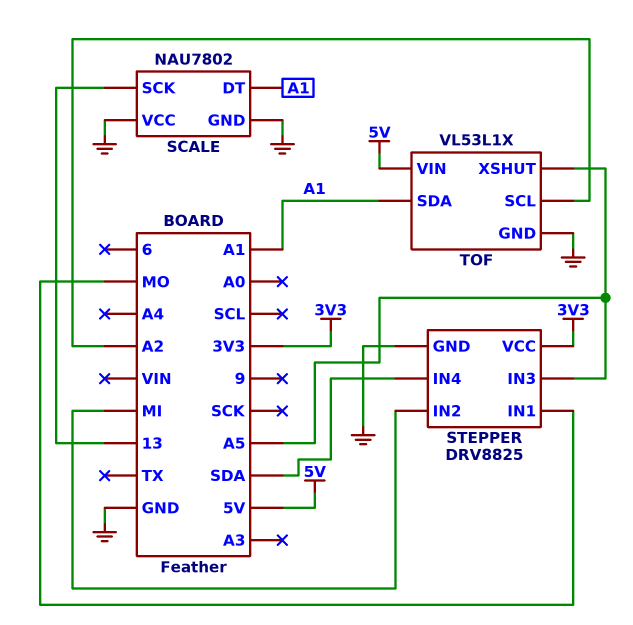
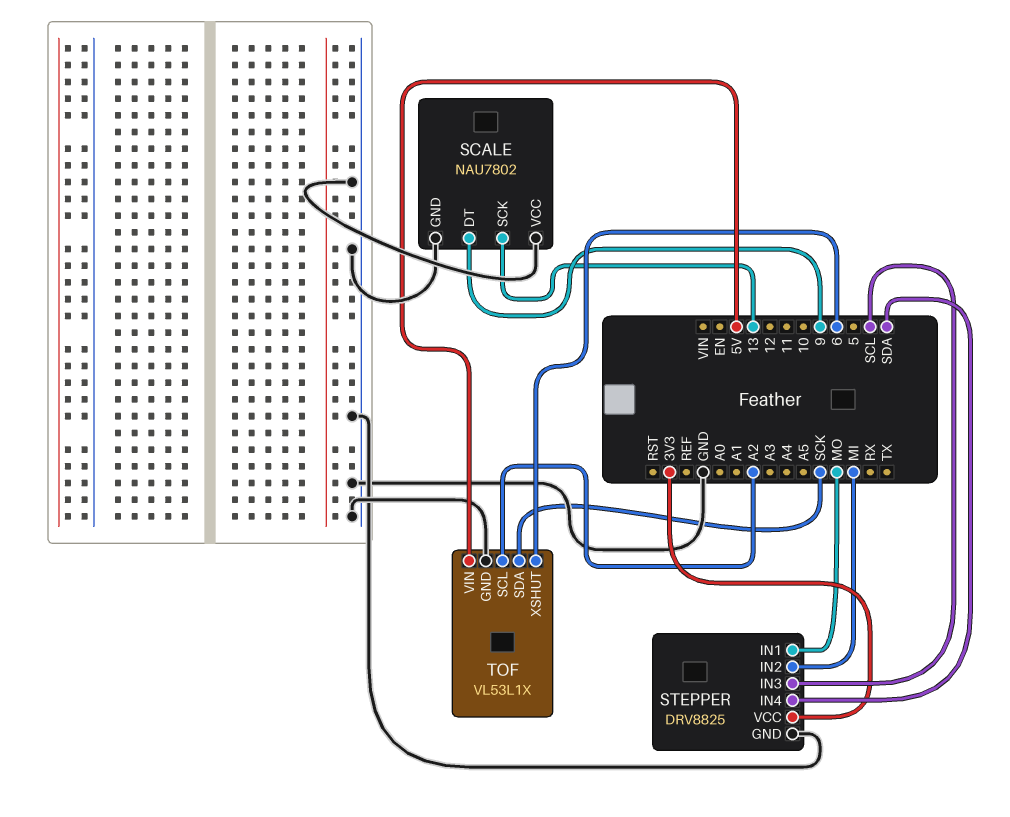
SCALE pin DT: A1 -> 9
STEPPER pin IN3: A5 -> SCL
TOF pin SDA: A1 -> SCK
TOF pin XSHUT: A5 -> 6

